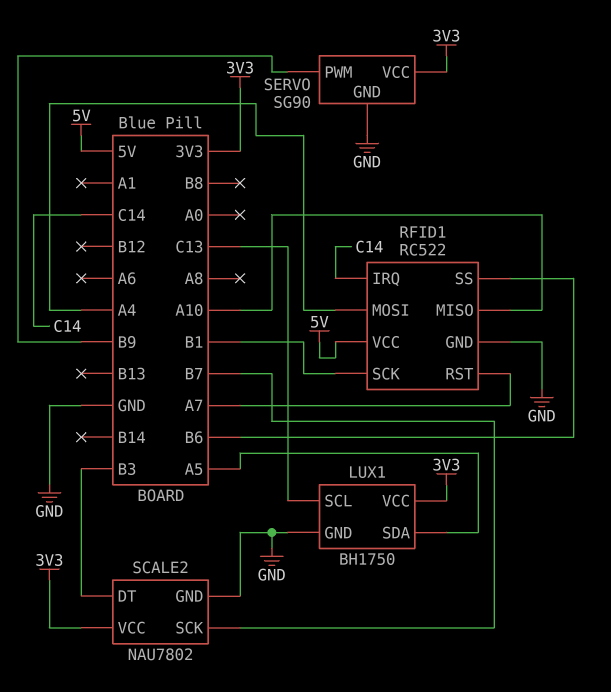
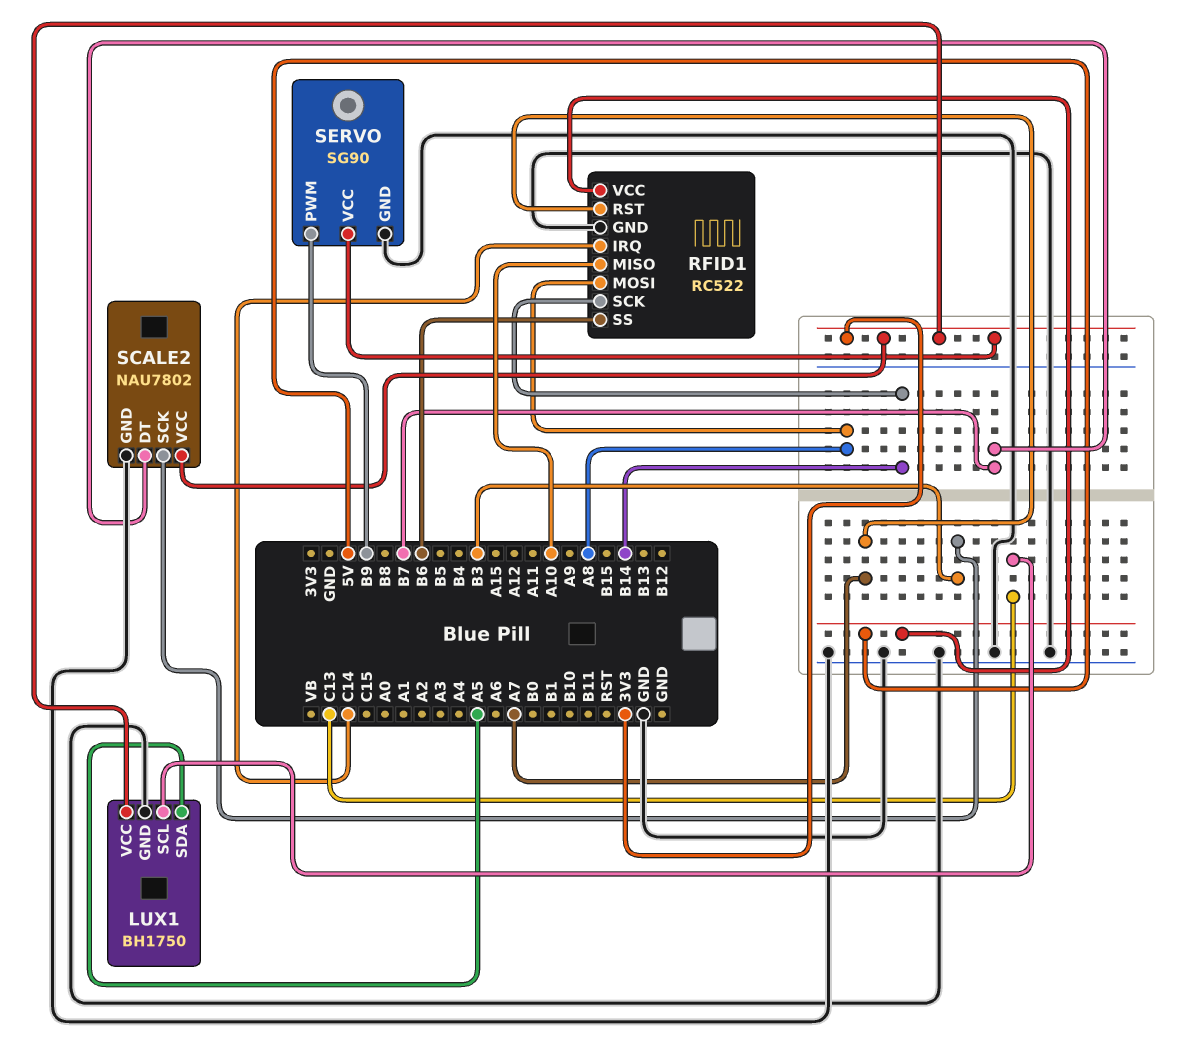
RFID1 pin MOSI: A4 -> A8
RFID1 pin SCK: B1 -> B14
SCALE2 pin DT: B3 -> B7
SCALE2 pin SCK: B7 -> B3

